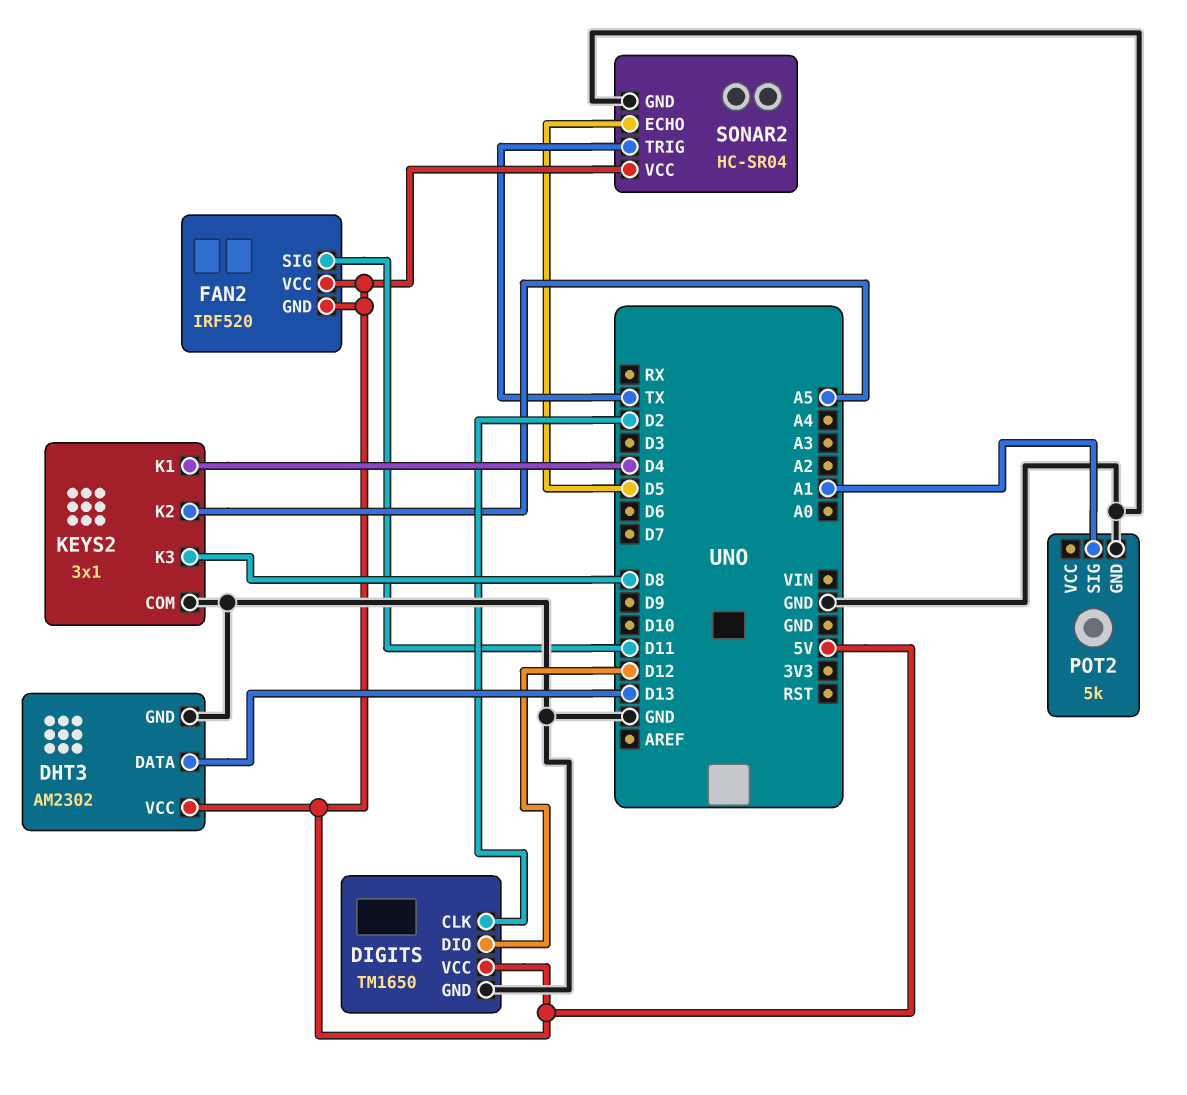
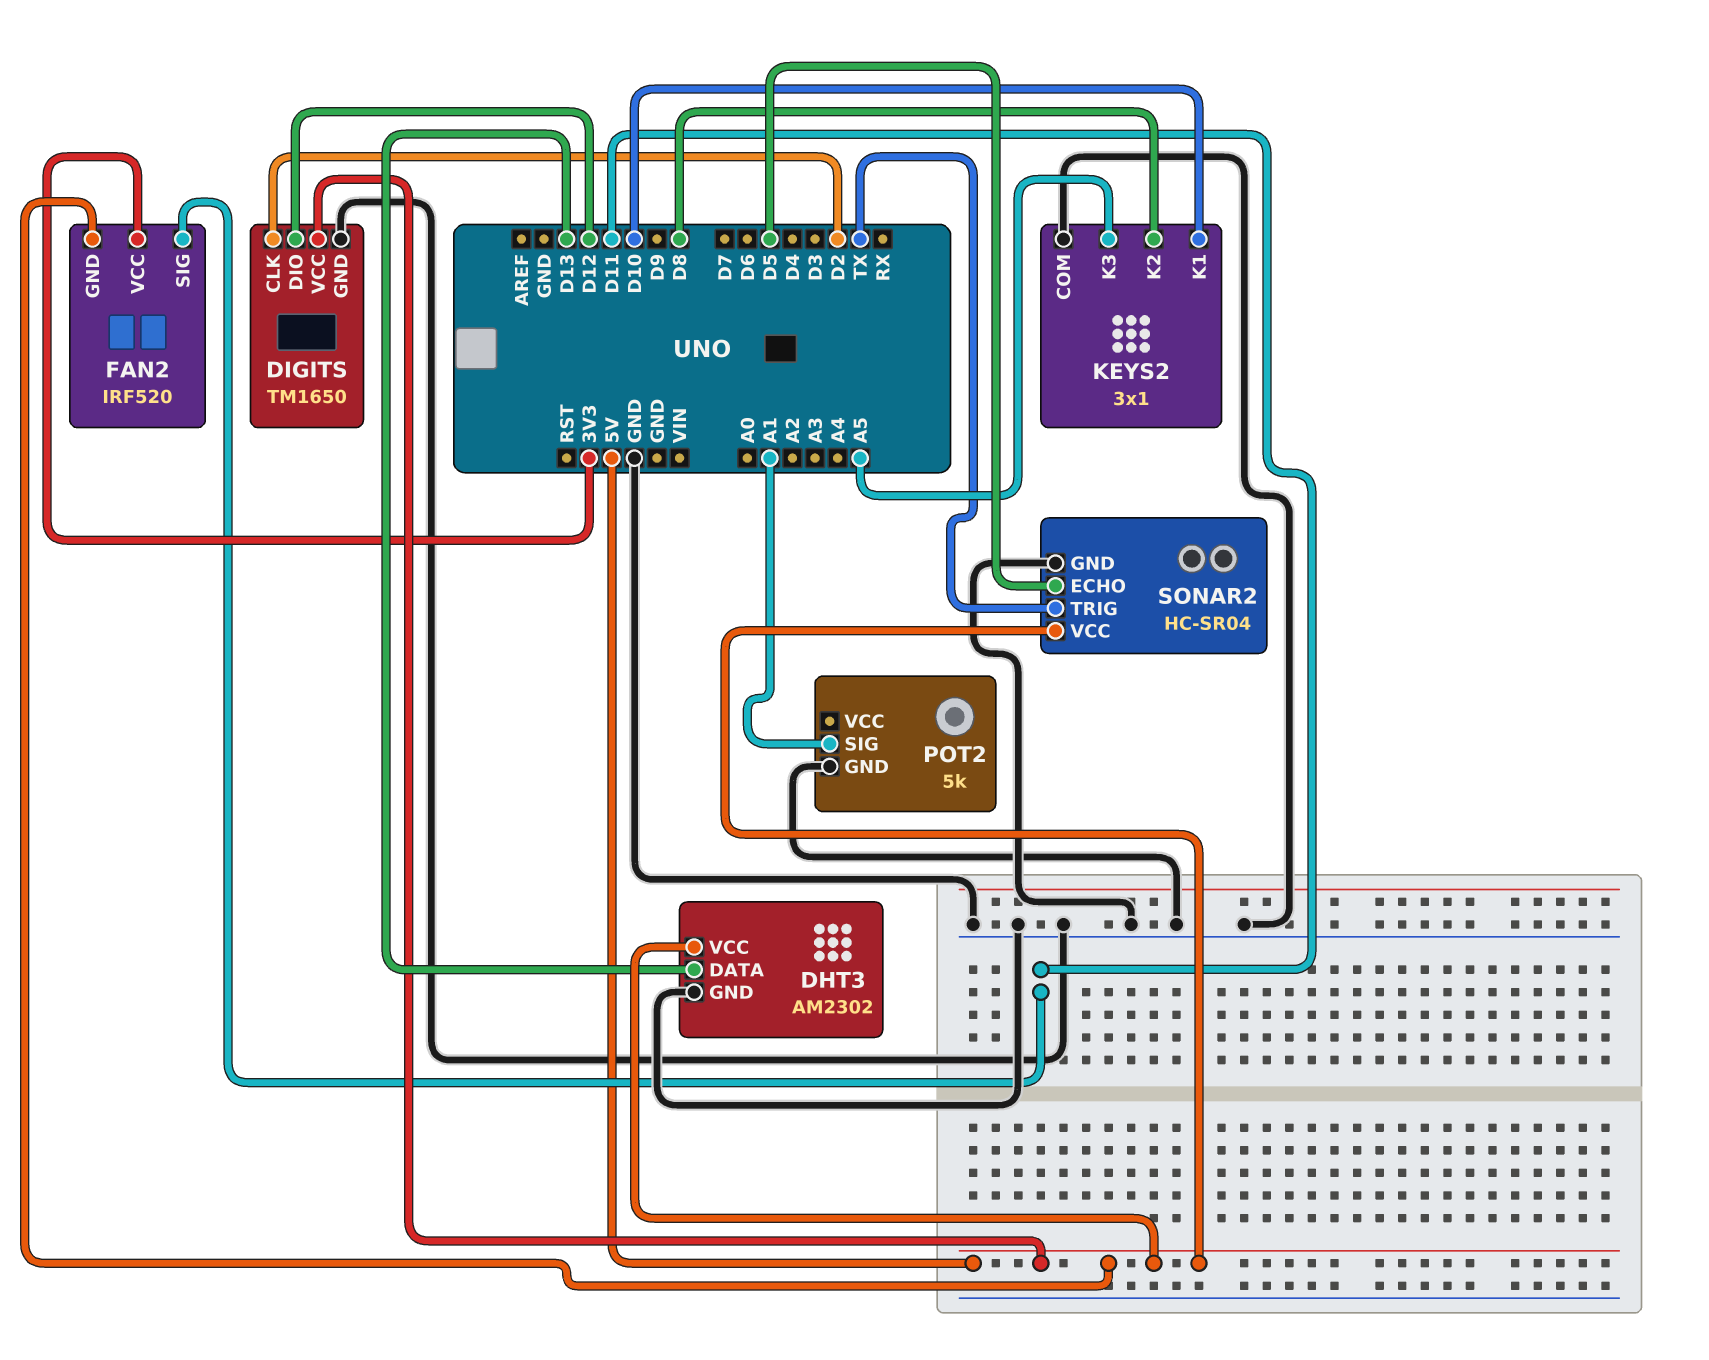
FAN2 pin VCC: 5V -> 3V3
KEYS2 pin K1: D4 -> D10
KEYS2 pin K2: A5 -> D8
KEYS2 pin K3: D8 -> A5

